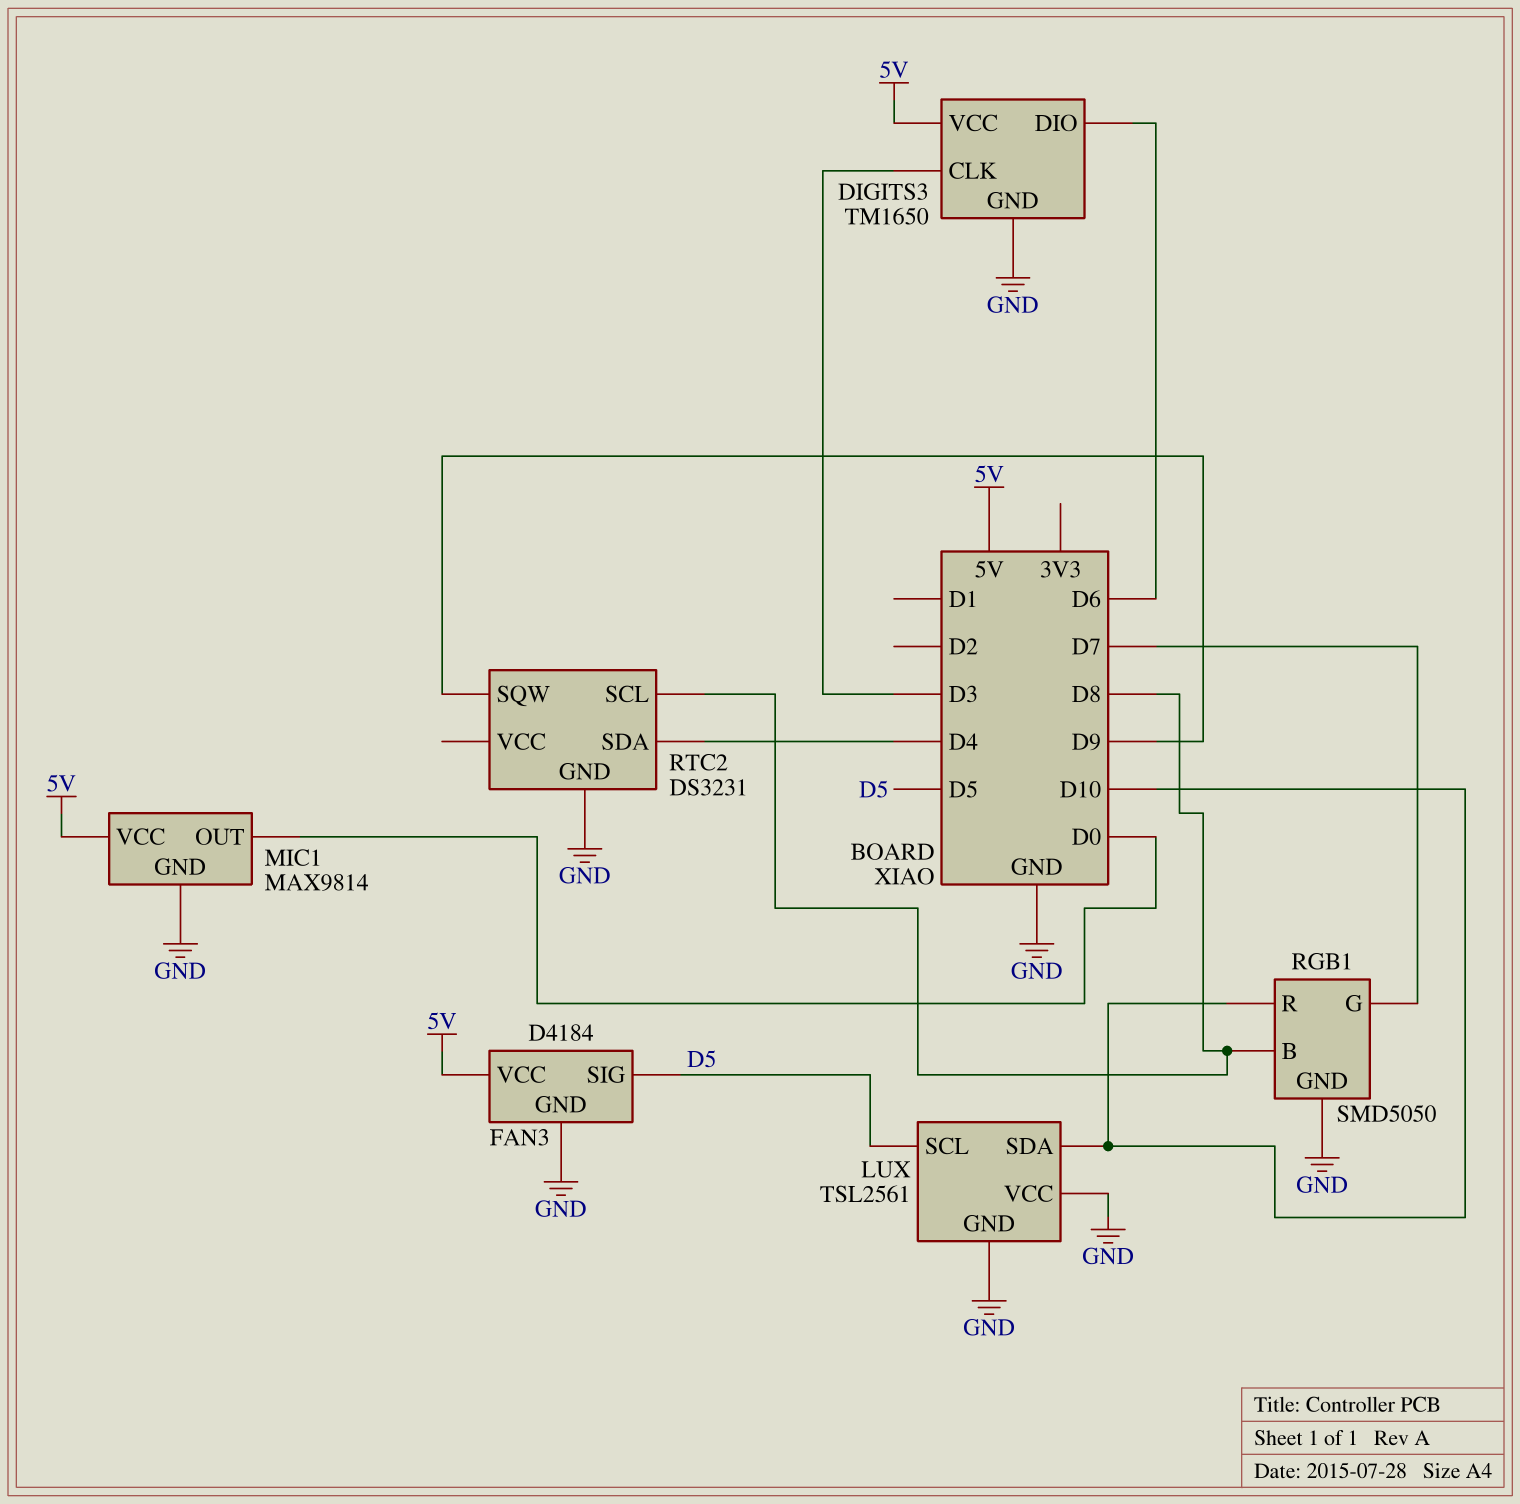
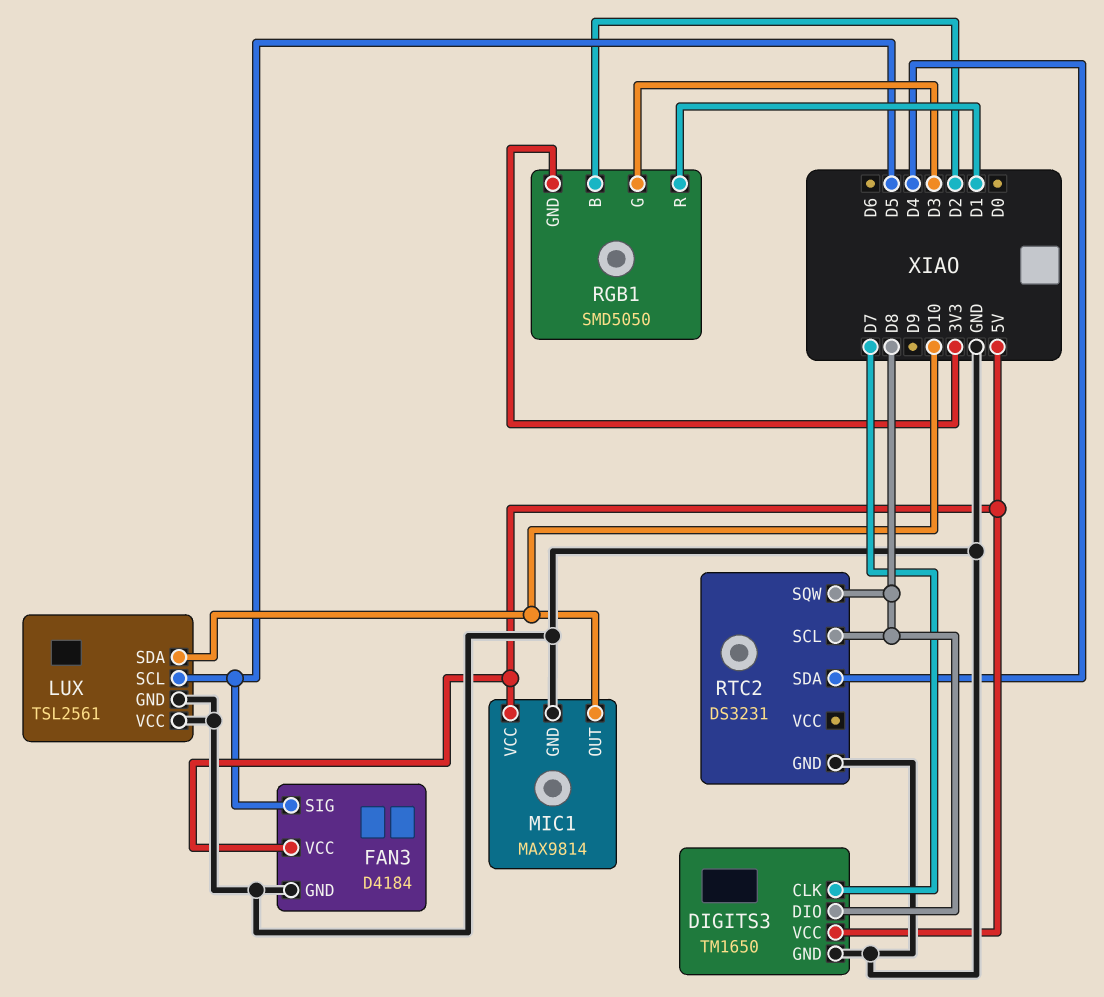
DIGITS3 pin CLK: D3 -> D7
DIGITS3 pin DIO: D6 -> D8
MIC1 pin OUT: D0 -> D10
RGB1 pin B: D8 -> D2
RGB1 pin G: D7 -> D3
RGB1 pin GND: GND -> 3V3
RGB1 pin R: D10 -> D1
RTC2 pin SQW: D9 -> D8

